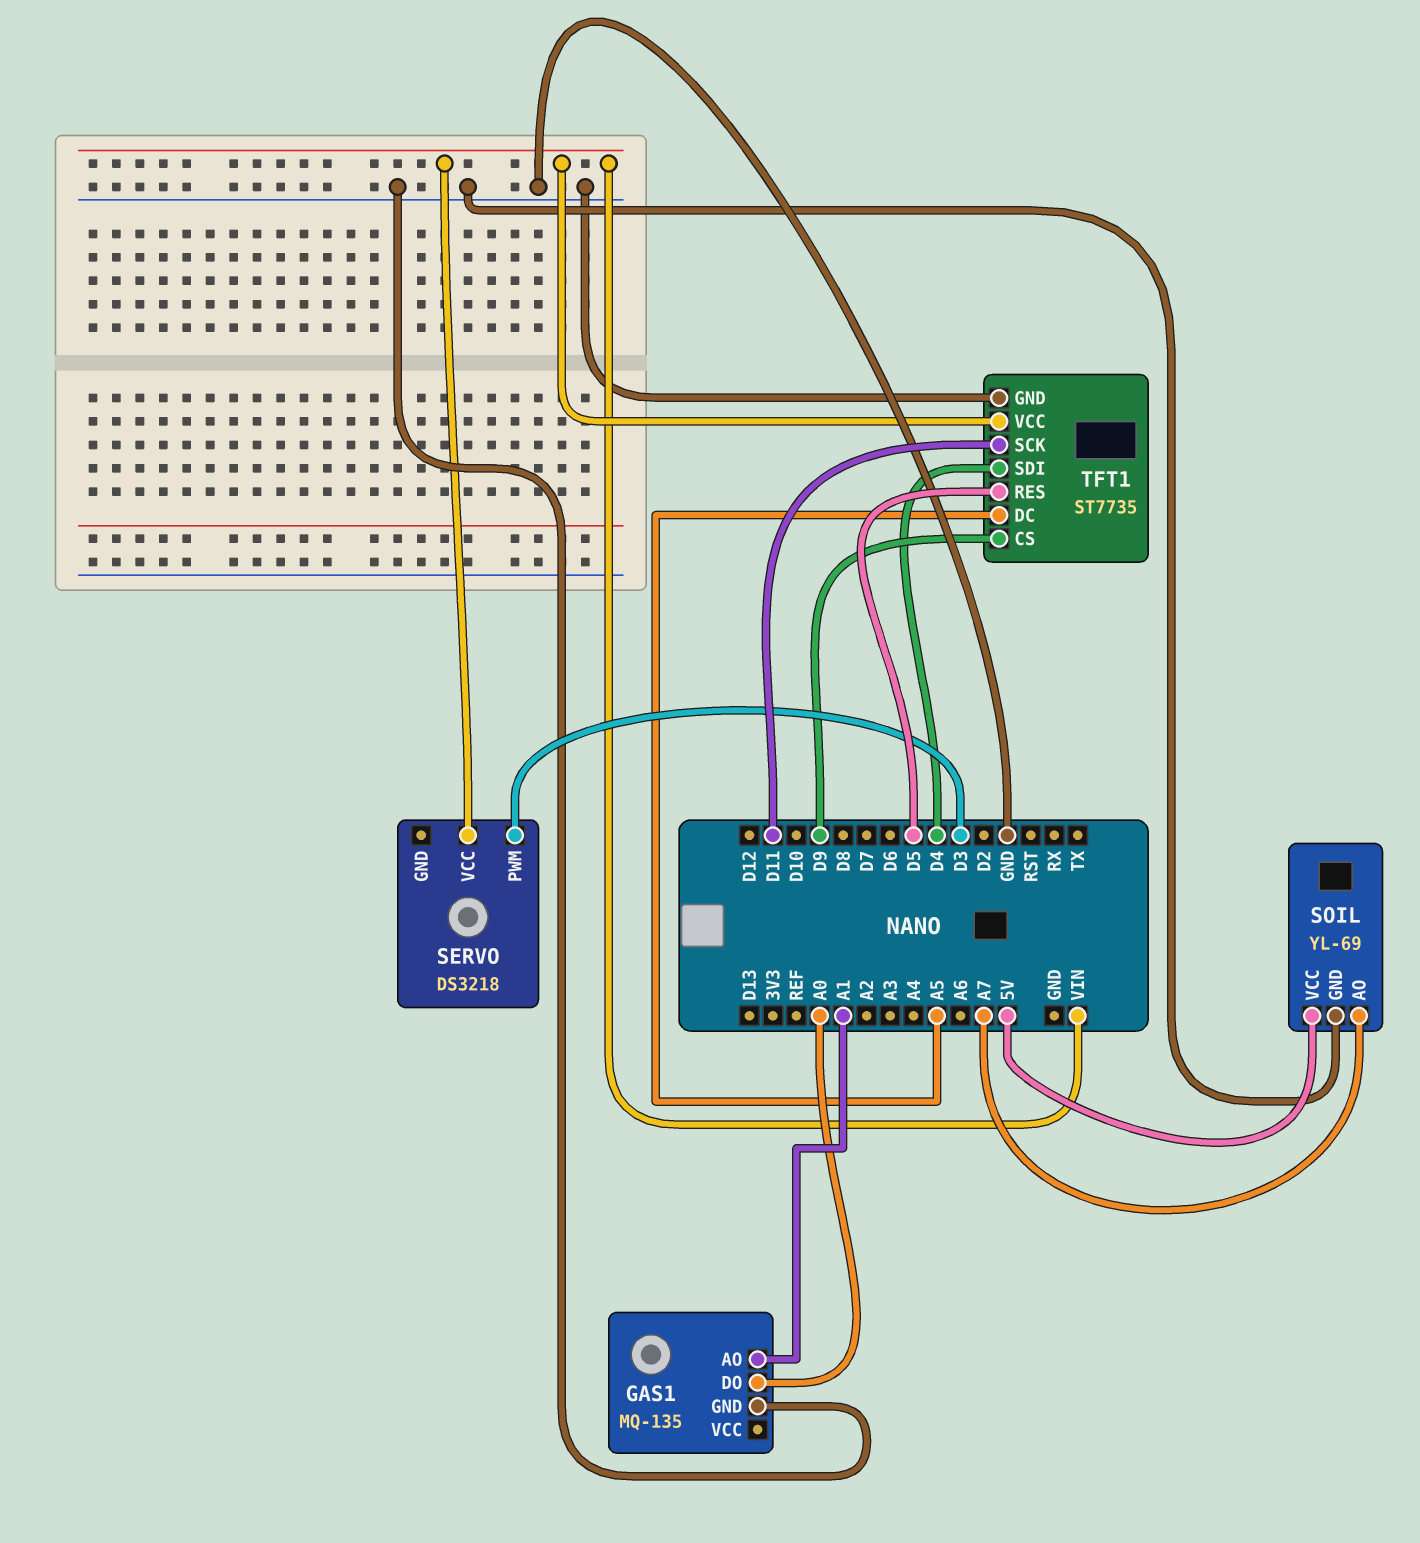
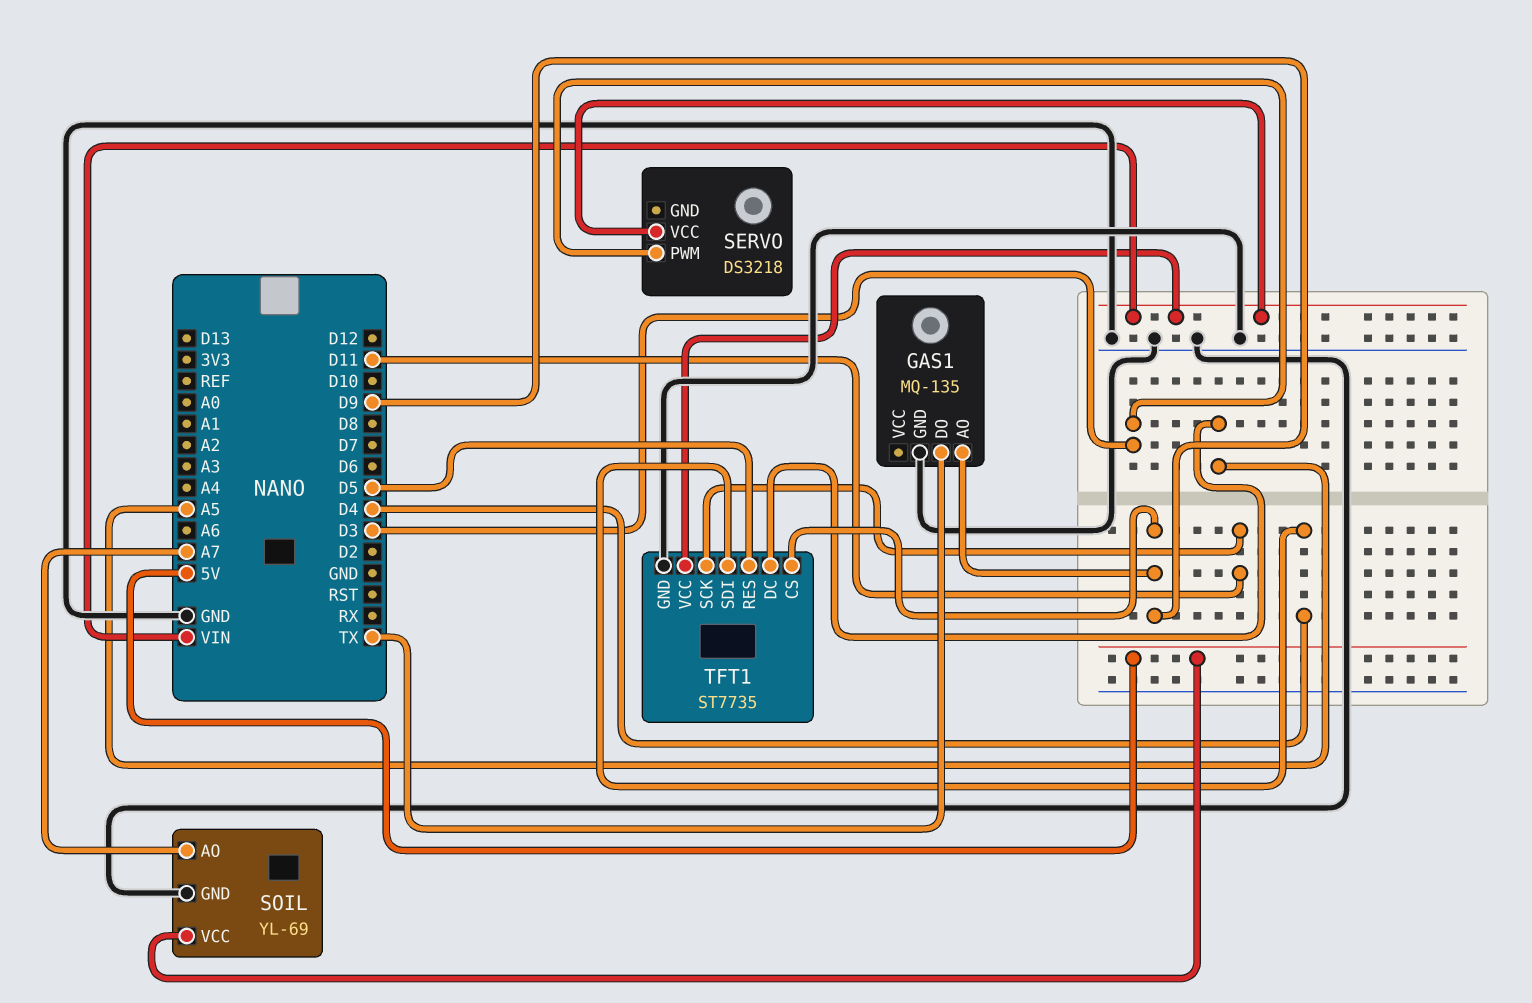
GAS1 pin AO: A1 -> D9
GAS1 pin DO: A0 -> TX

